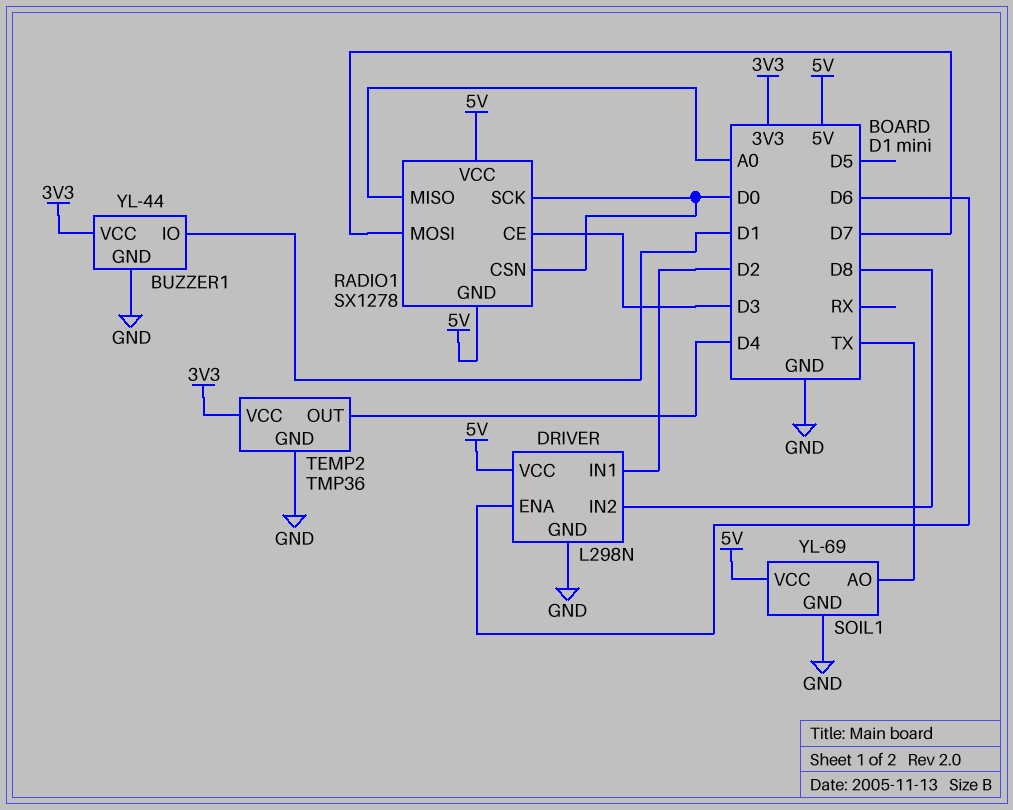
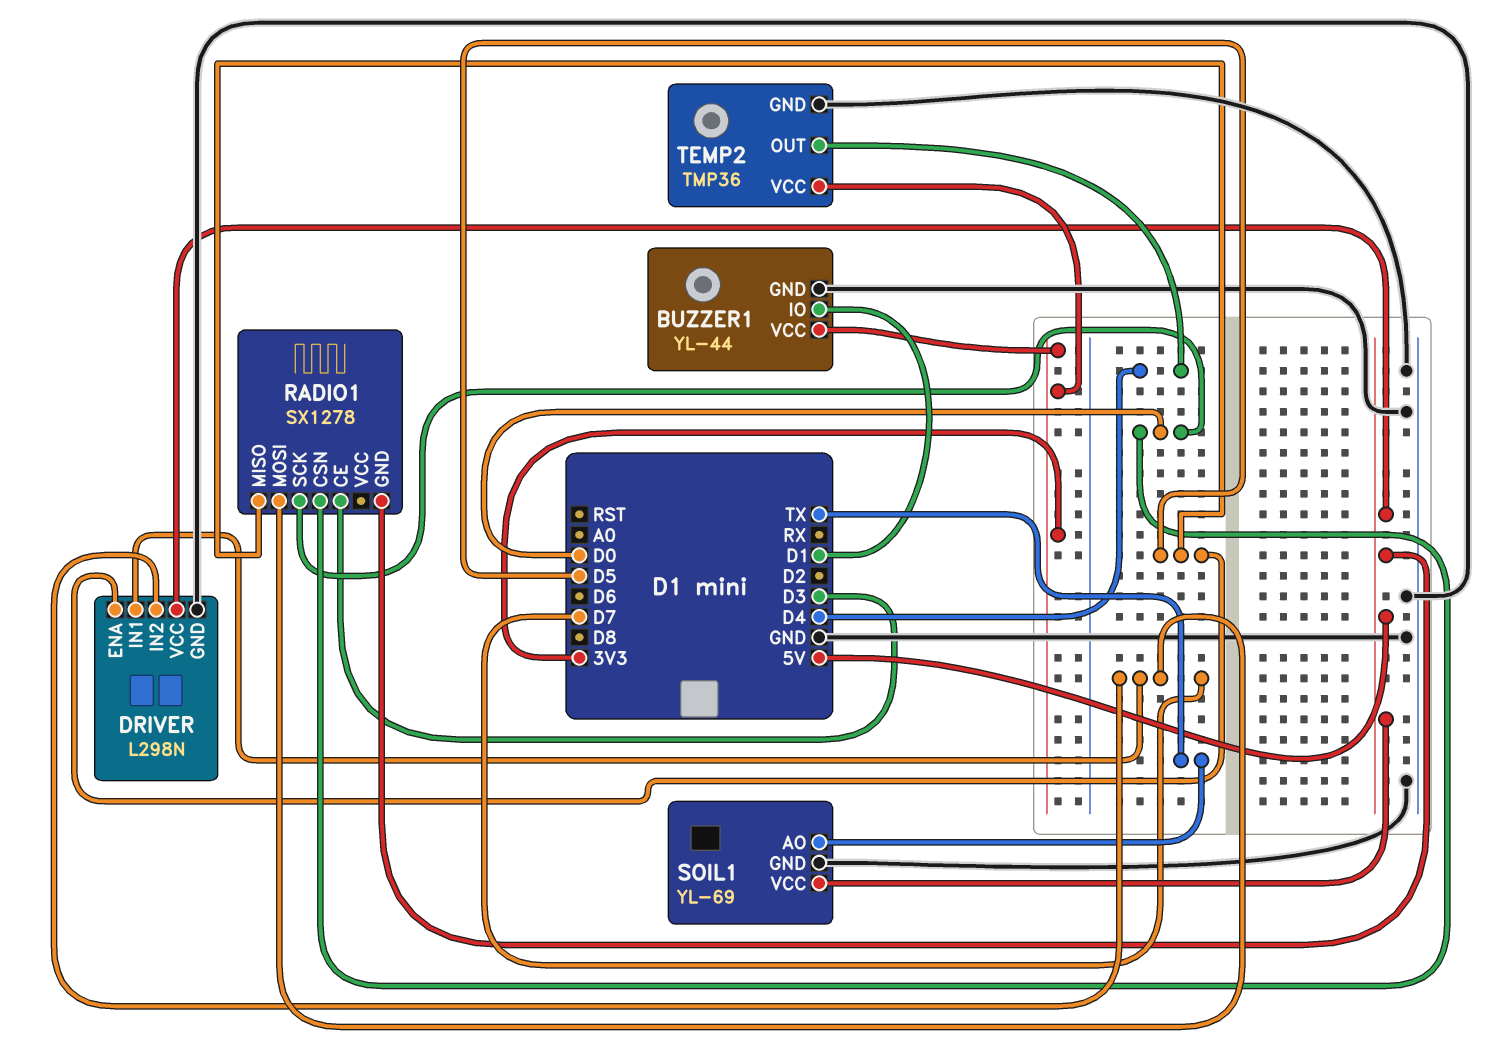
DRIVER pin ENA: D6 -> D5
DRIVER pin IN1: D2 -> D7
DRIVER pin IN2: D8 -> D7
RADIO1 pin MISO: A0 -> D5
RADIO1 pin VCC: 5V -> none

